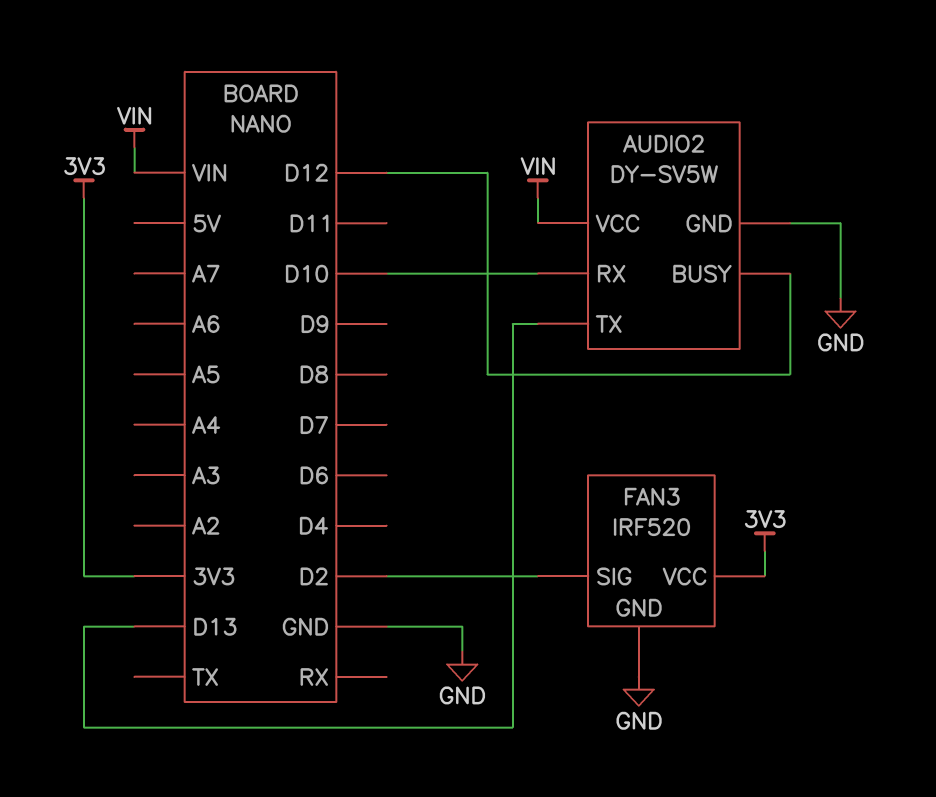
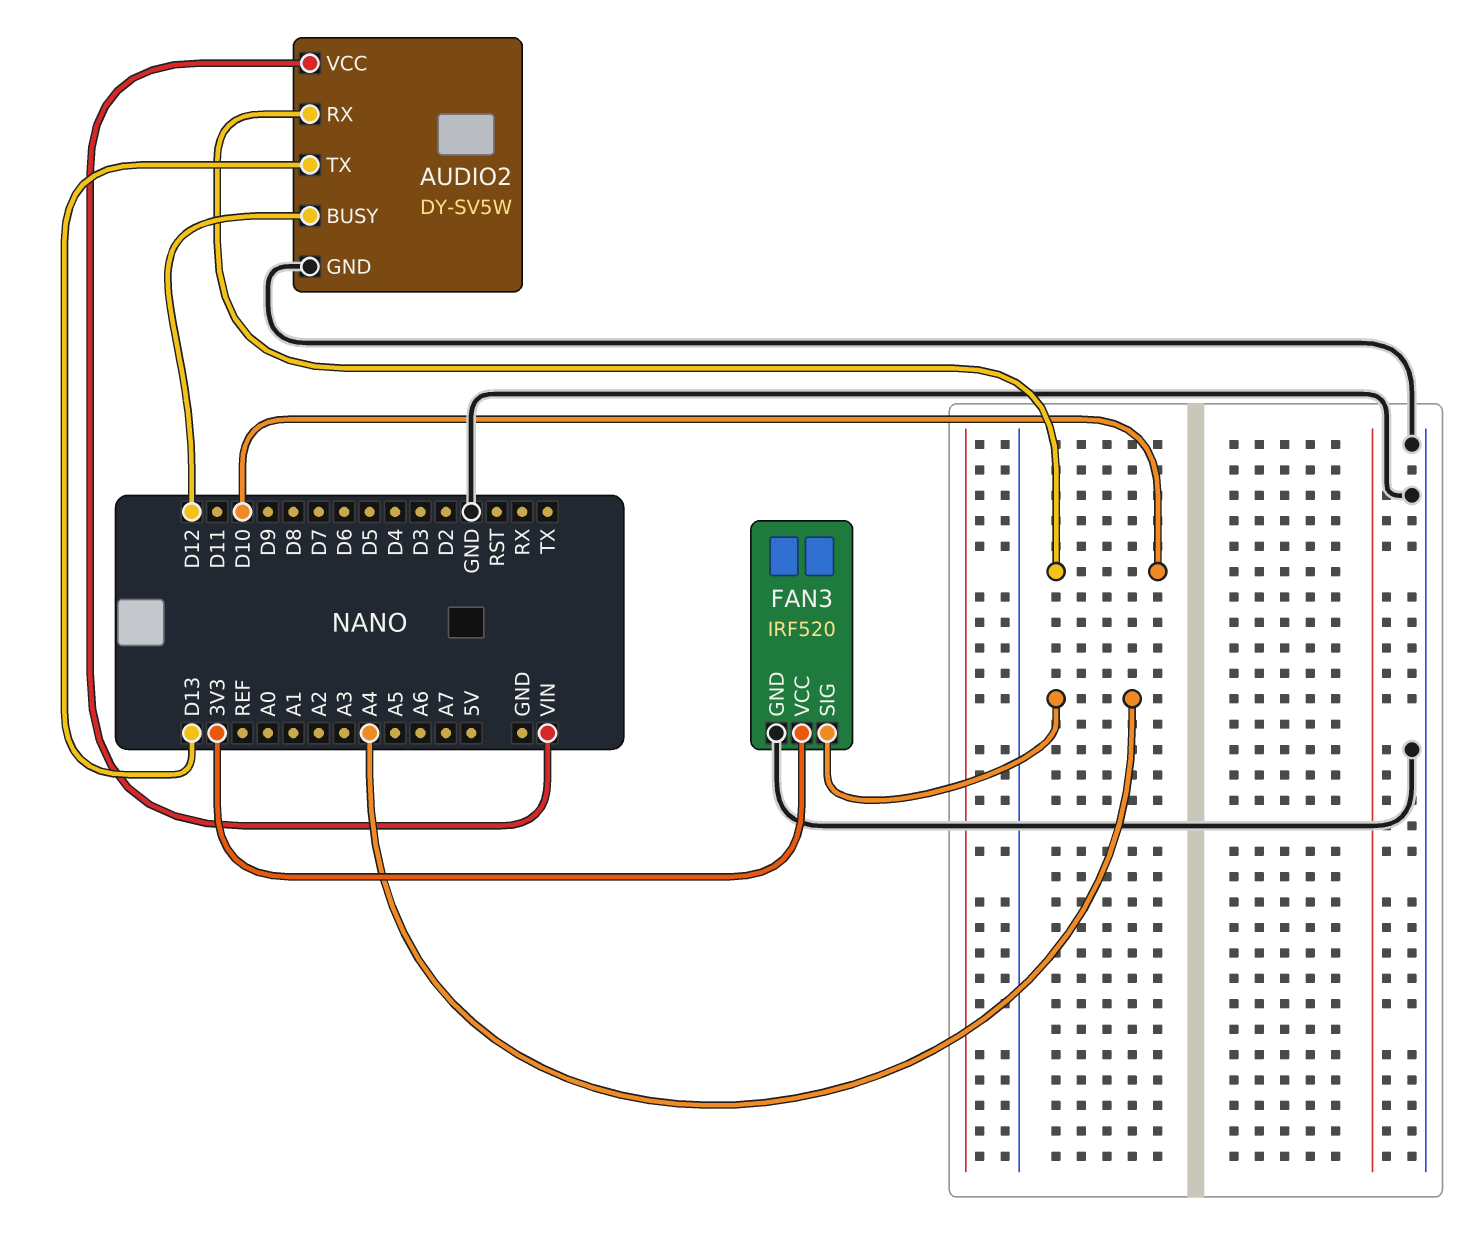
FAN3 pin SIG: D2 -> A4

